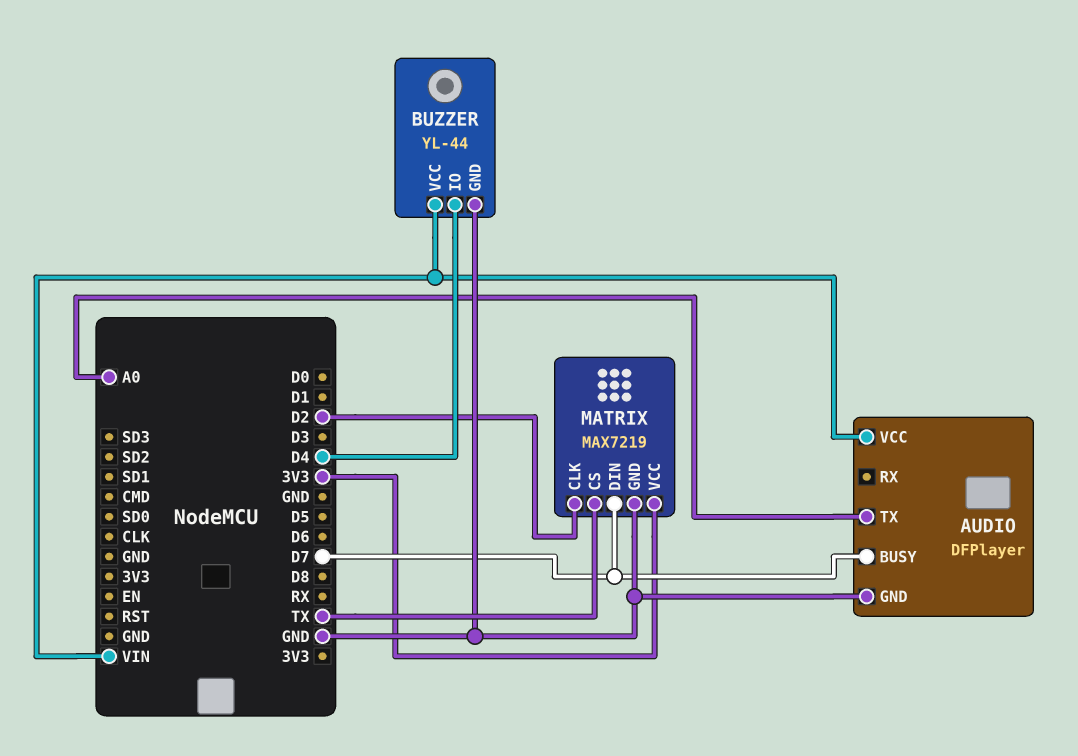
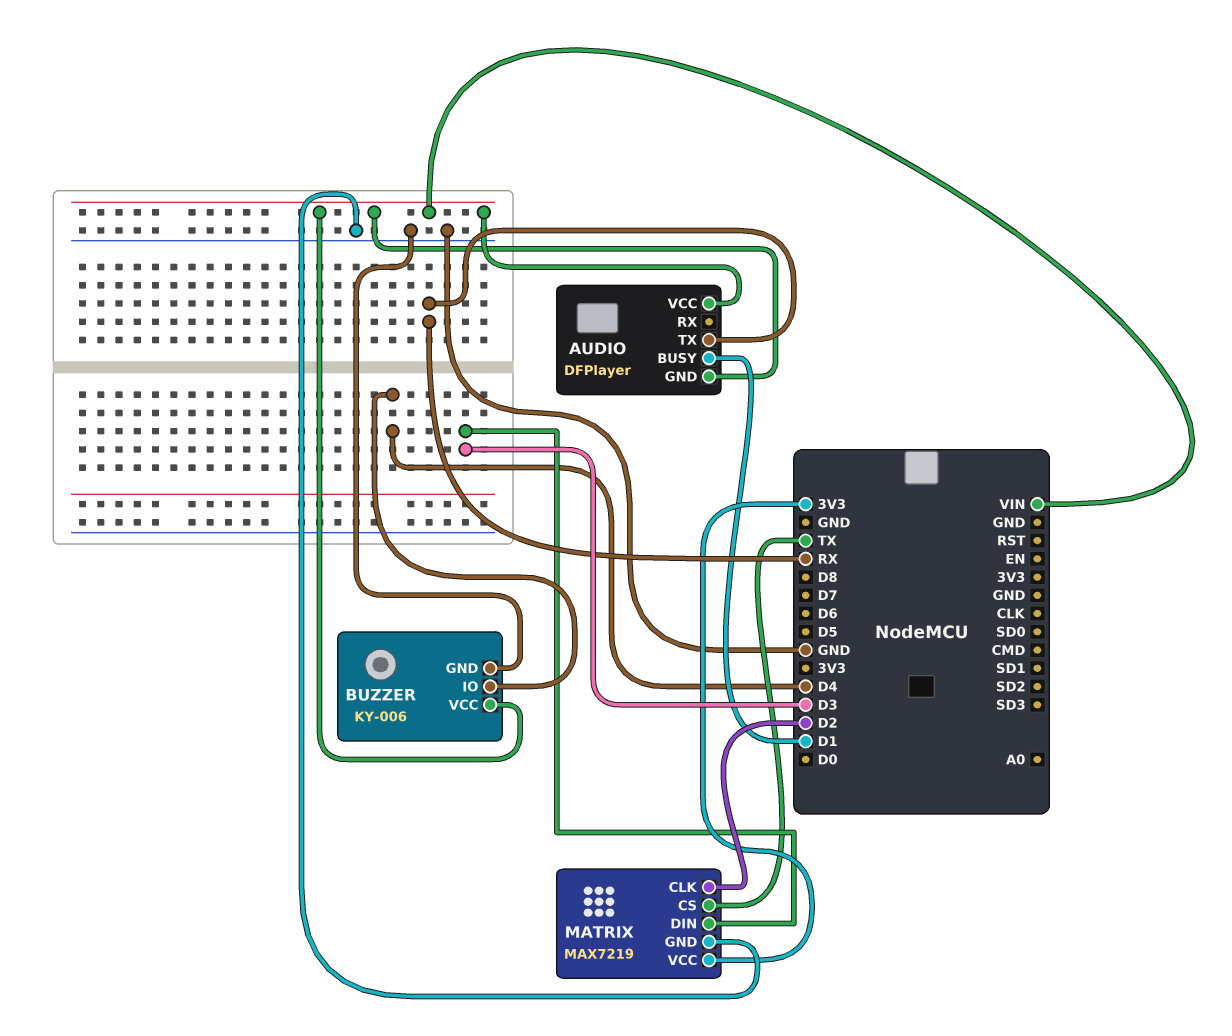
AUDIO pin BUSY: D7 -> D1
AUDIO pin GND: GND -> VIN
AUDIO pin TX: A0 -> RX
BUZZER: YL-44 -> KY-006
MATRIX pin DIN: D7 -> D3

